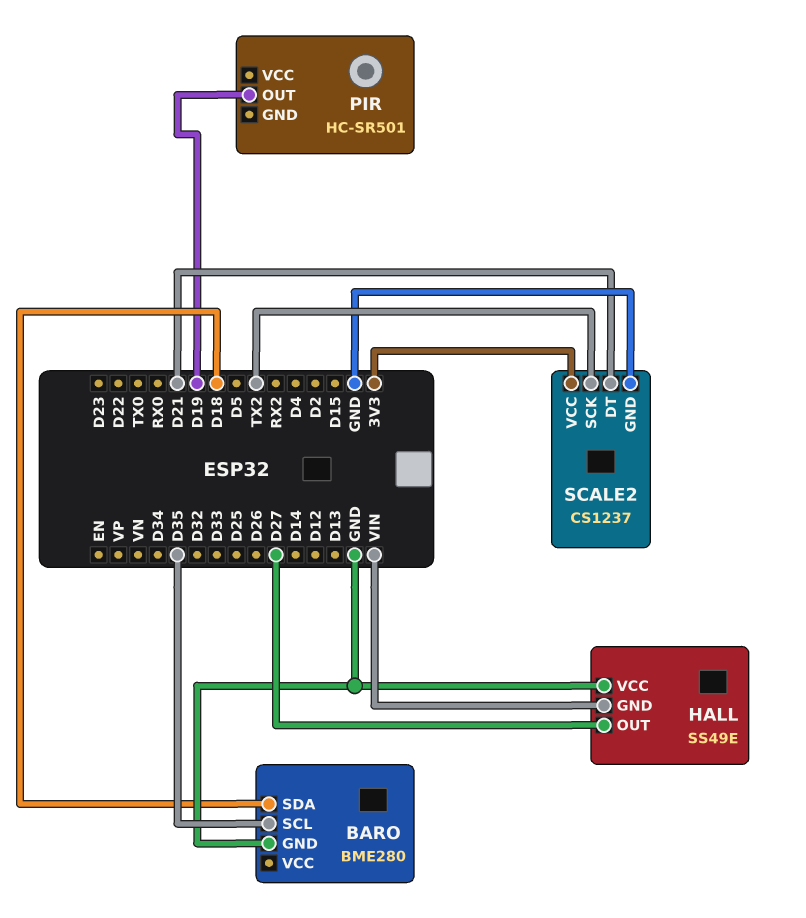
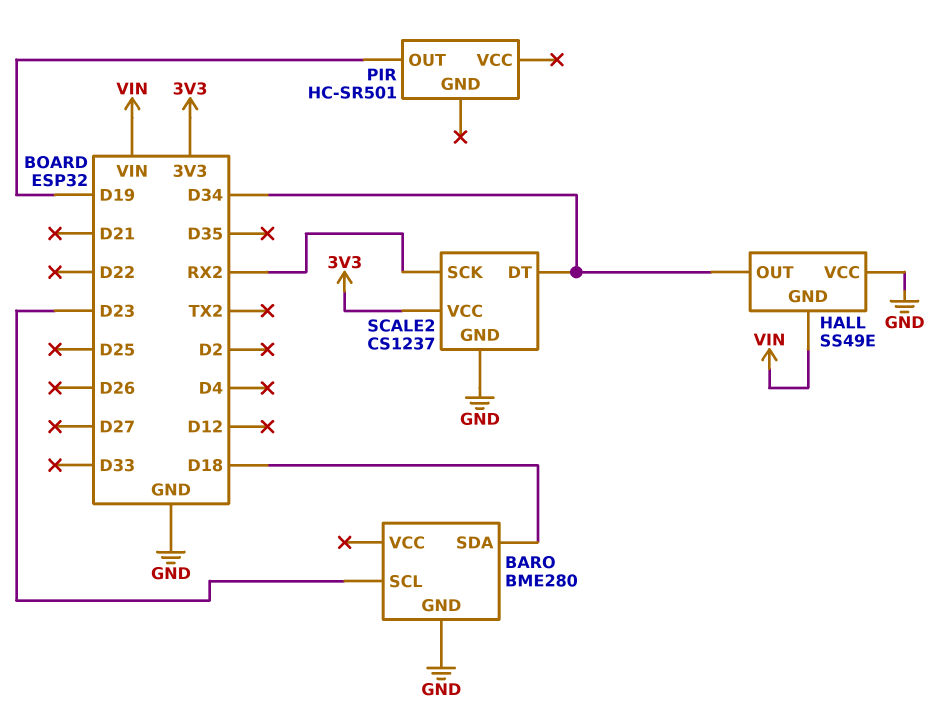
BARO pin SCL: D35 -> D23
HALL pin OUT: D27 -> D34
SCALE2 pin DT: D21 -> D34
SCALE2 pin SCK: TX2 -> RX2

